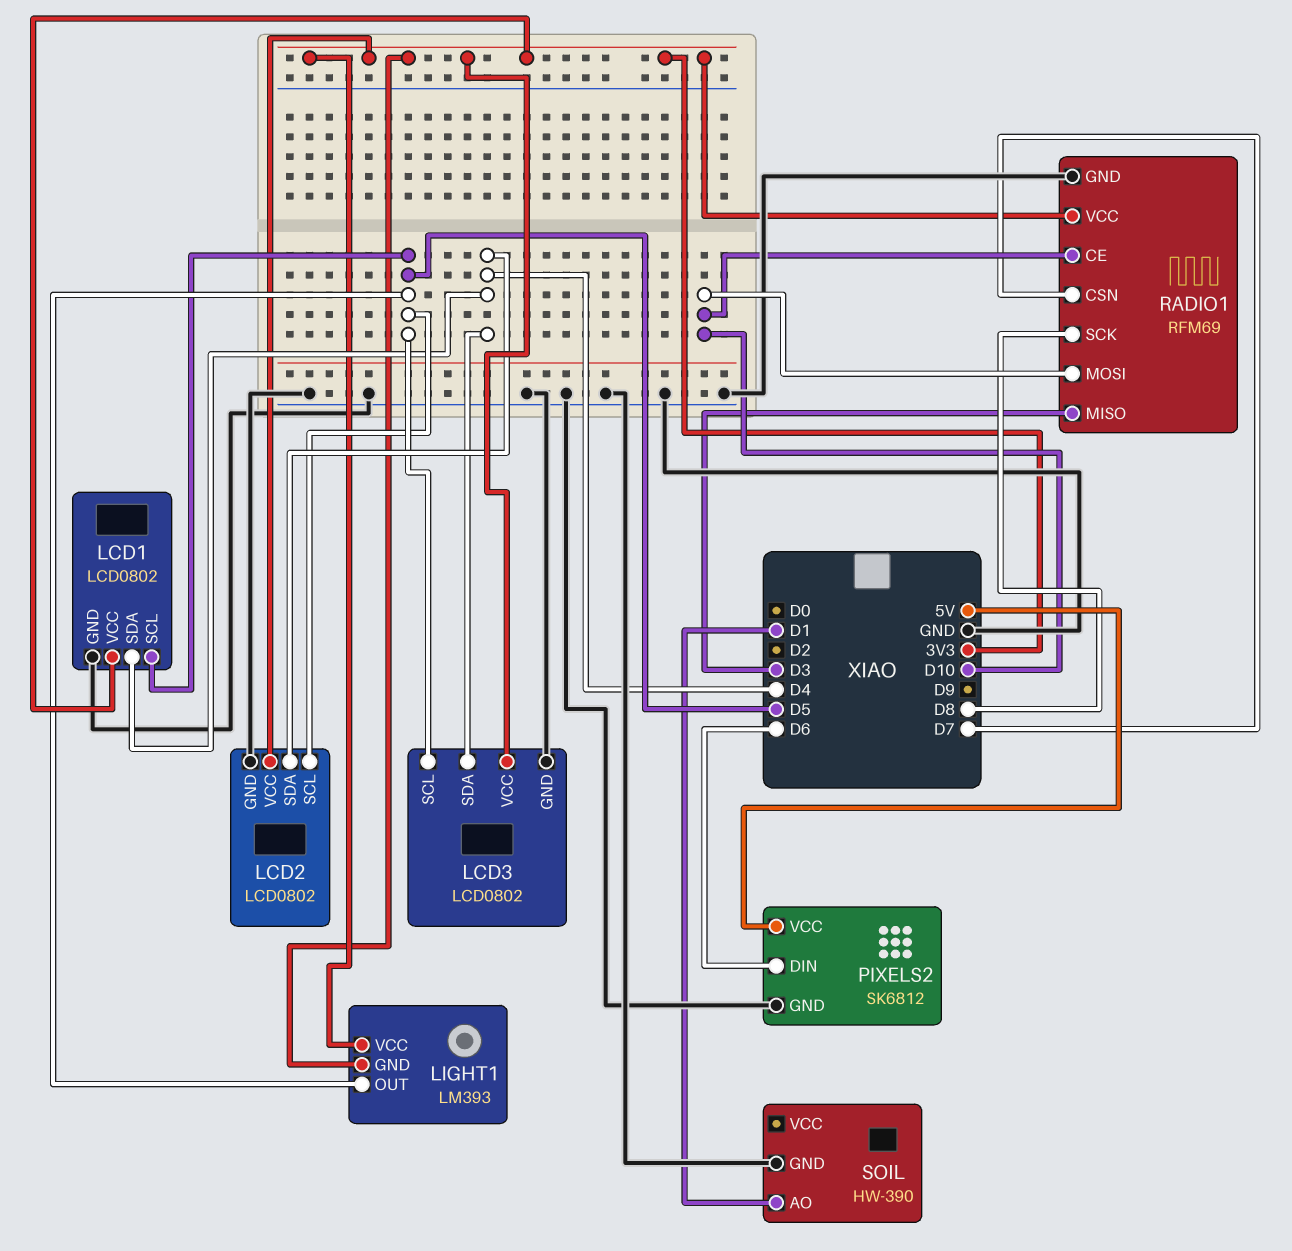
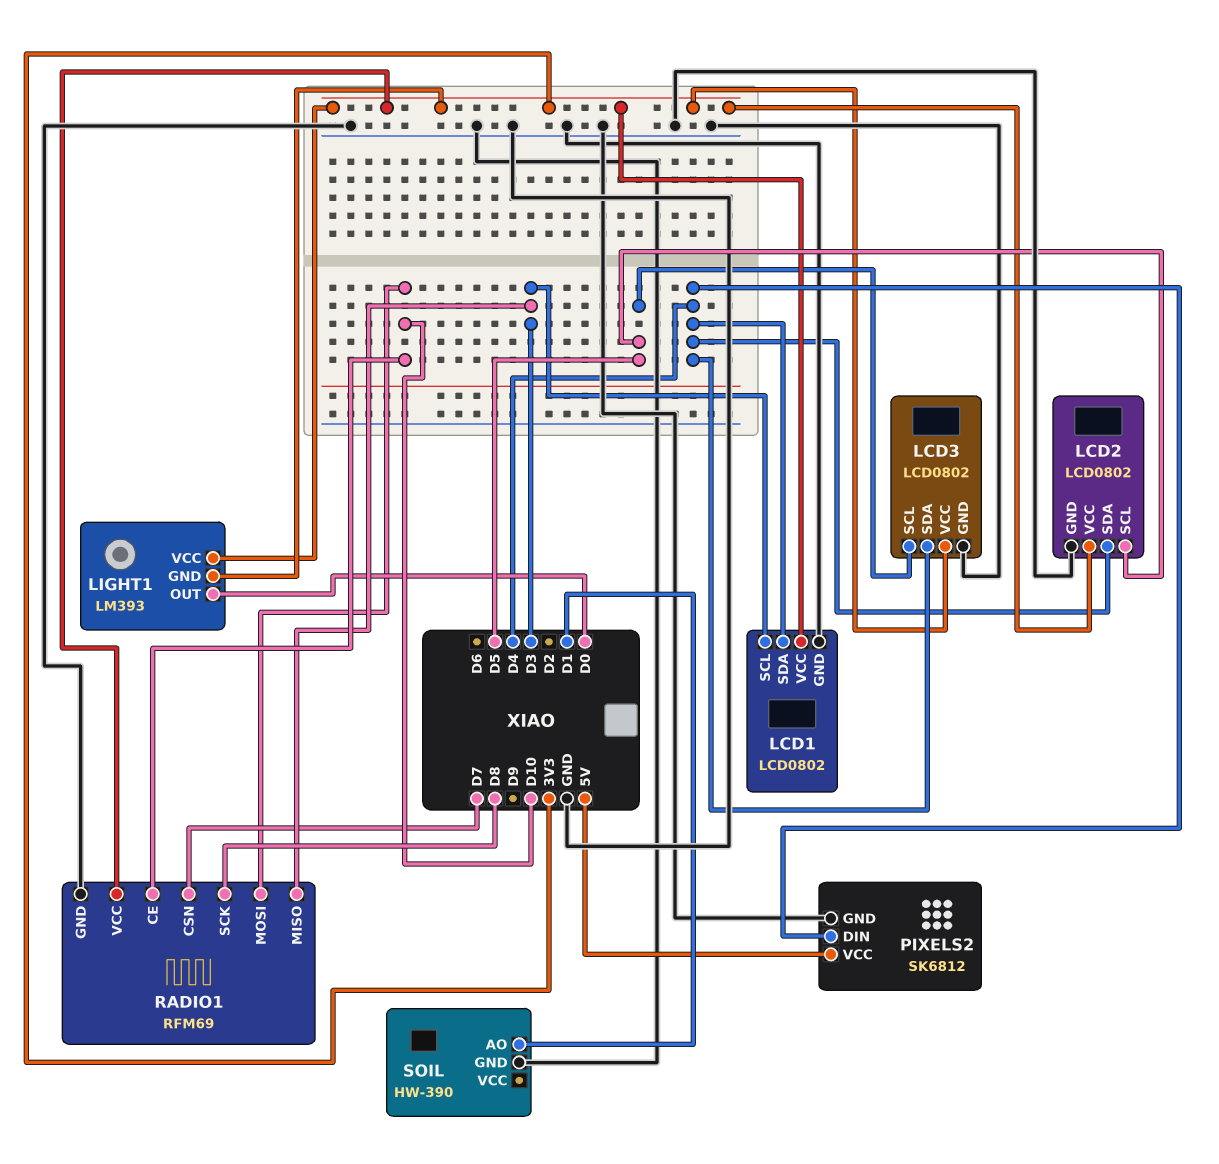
LCD1 pin SCL: D5 -> D3
LIGHT1 pin OUT: D5 -> D0
PIXELS2 pin DIN: D6 -> D4

